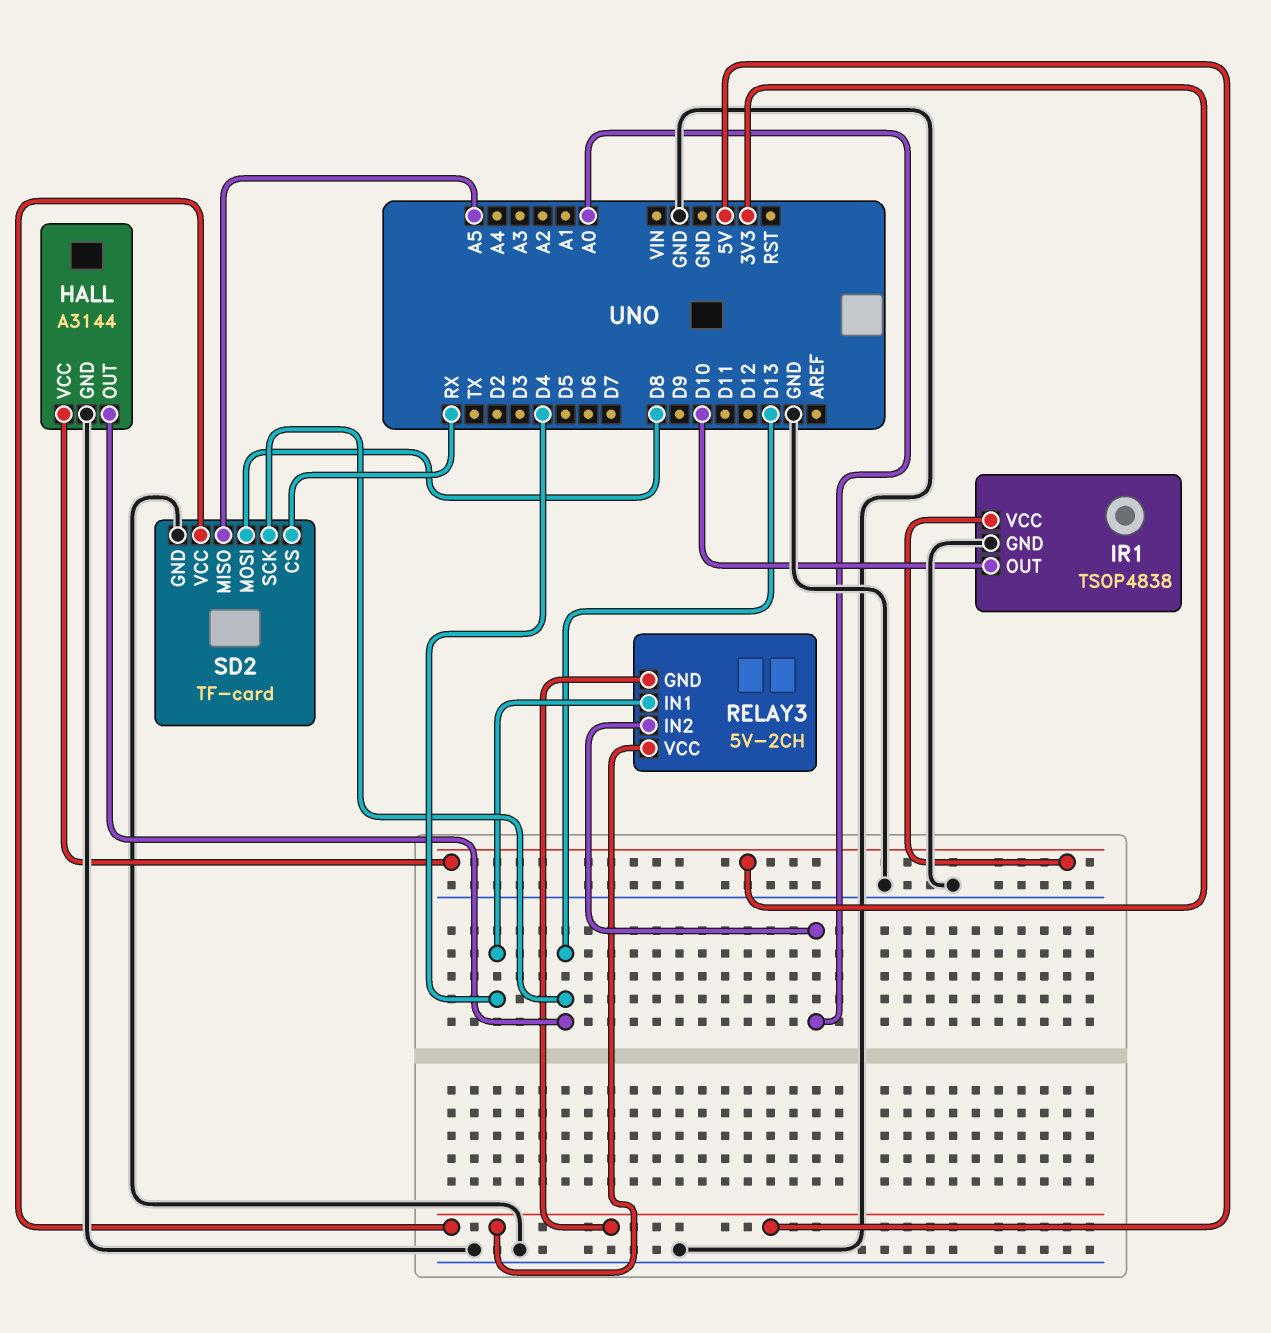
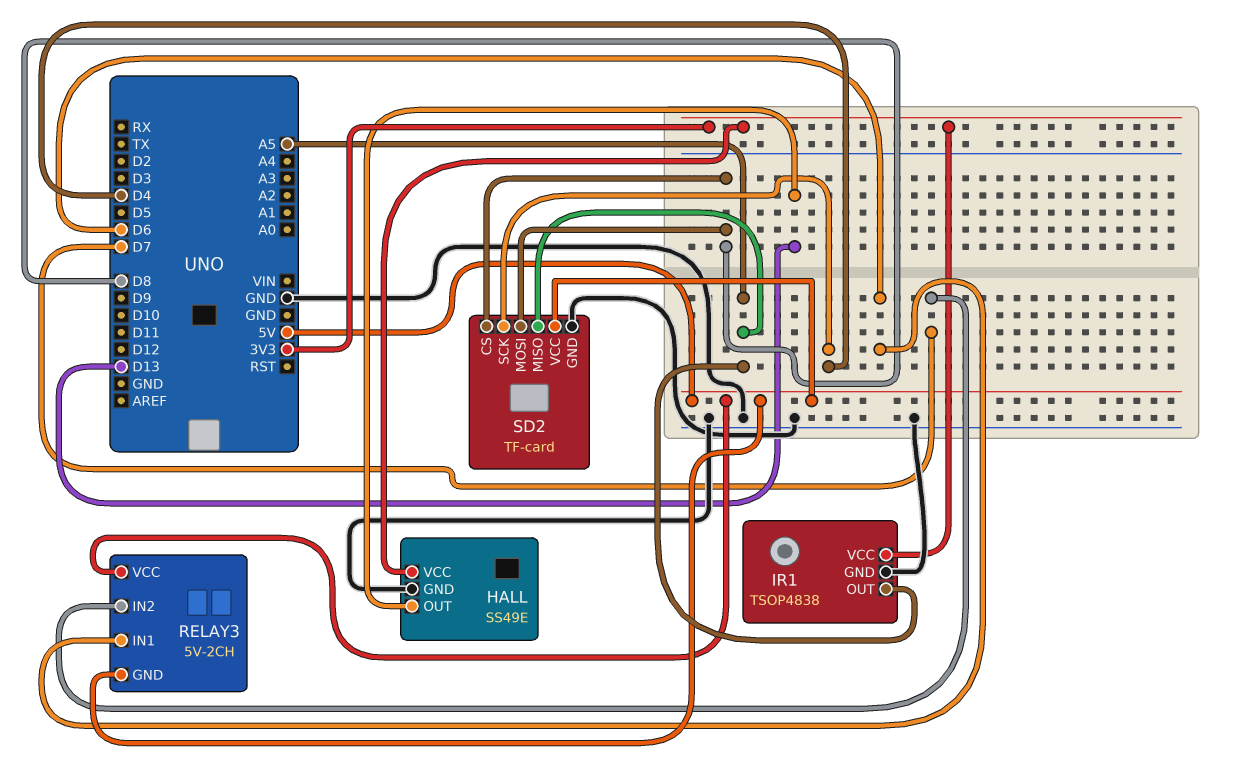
HALL: A3144 -> SS49E
IR1 pin OUT: D10 -> A5
RELAY3 pin IN1: D4 -> D6
RELAY3 pin IN2: A0 -> D7
SD2 pin CS: RX -> D8
SD2 pin SCK: D13 -> D4

